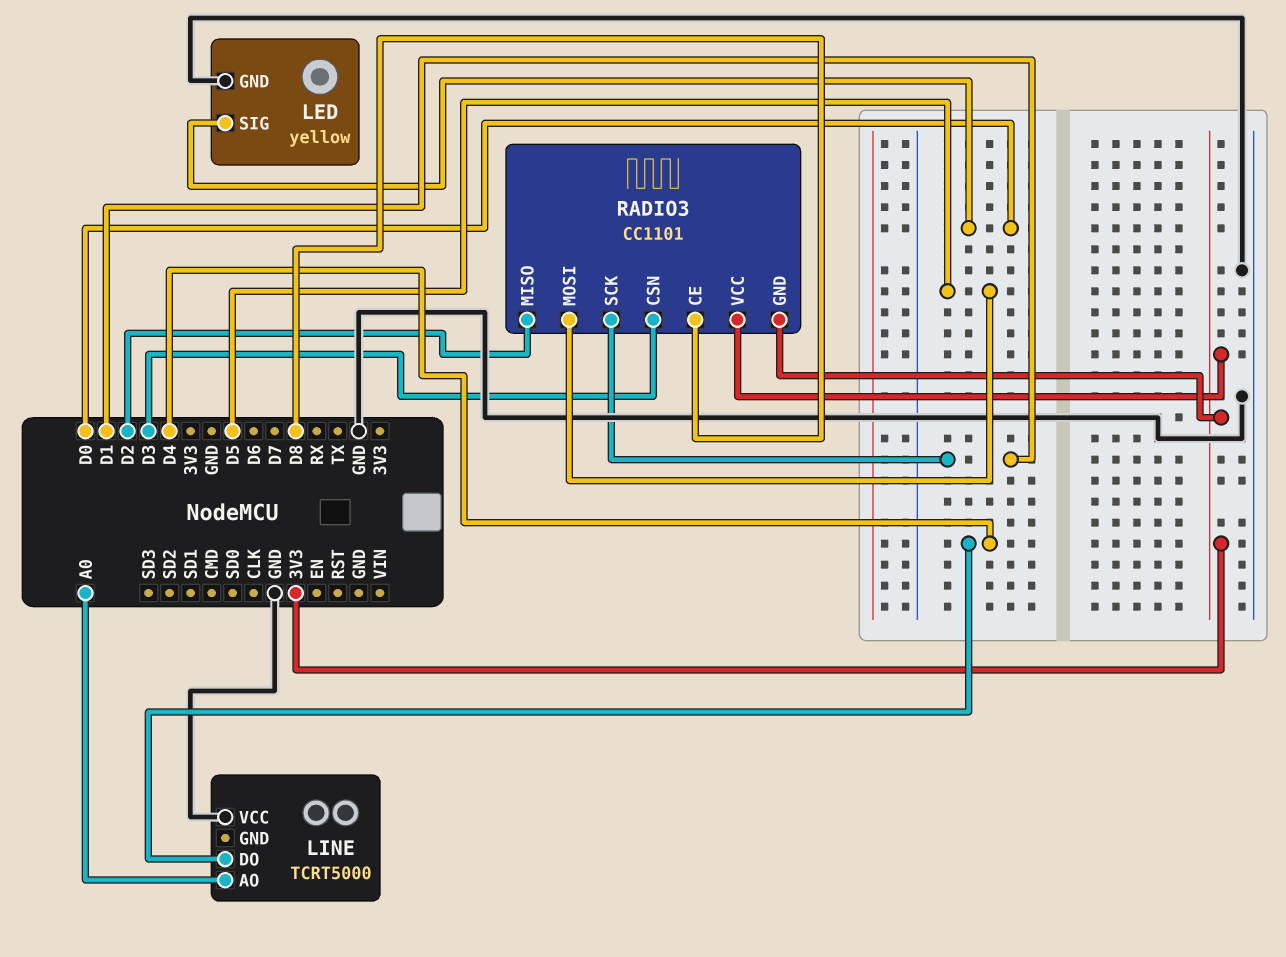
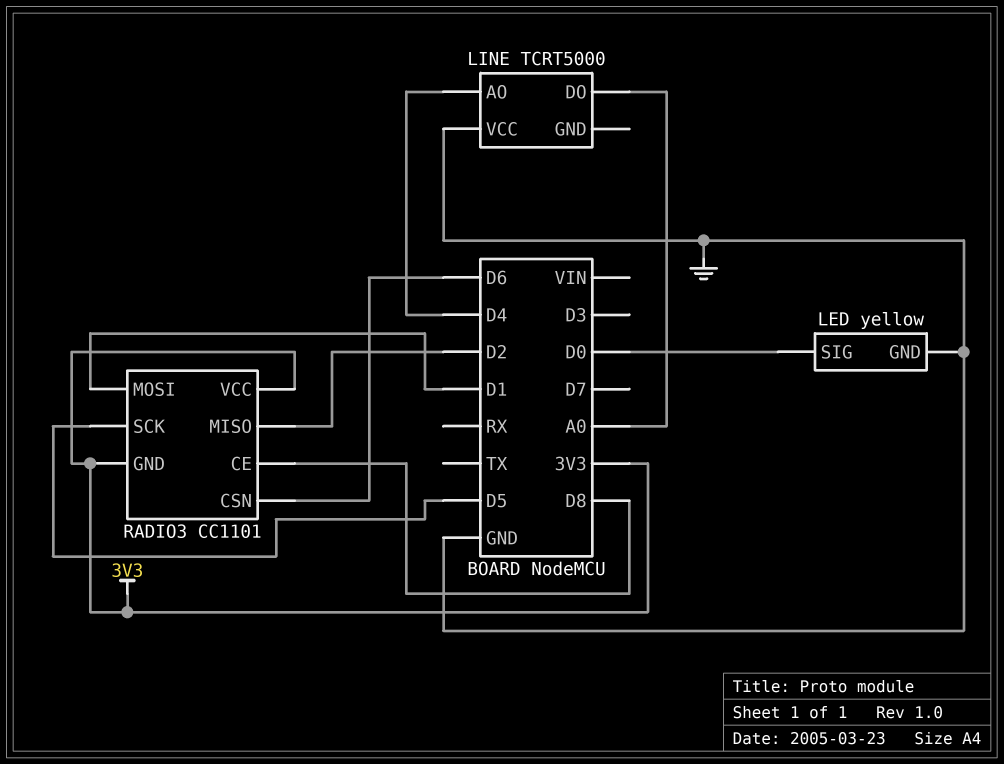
LINE pin AO: A0 -> D4
LINE pin DO: D4 -> A0
RADIO3 pin CSN: D3 -> D6
RADIO3 pin MOSI: D5 -> D1
RADIO3 pin SCK: D1 -> D5

